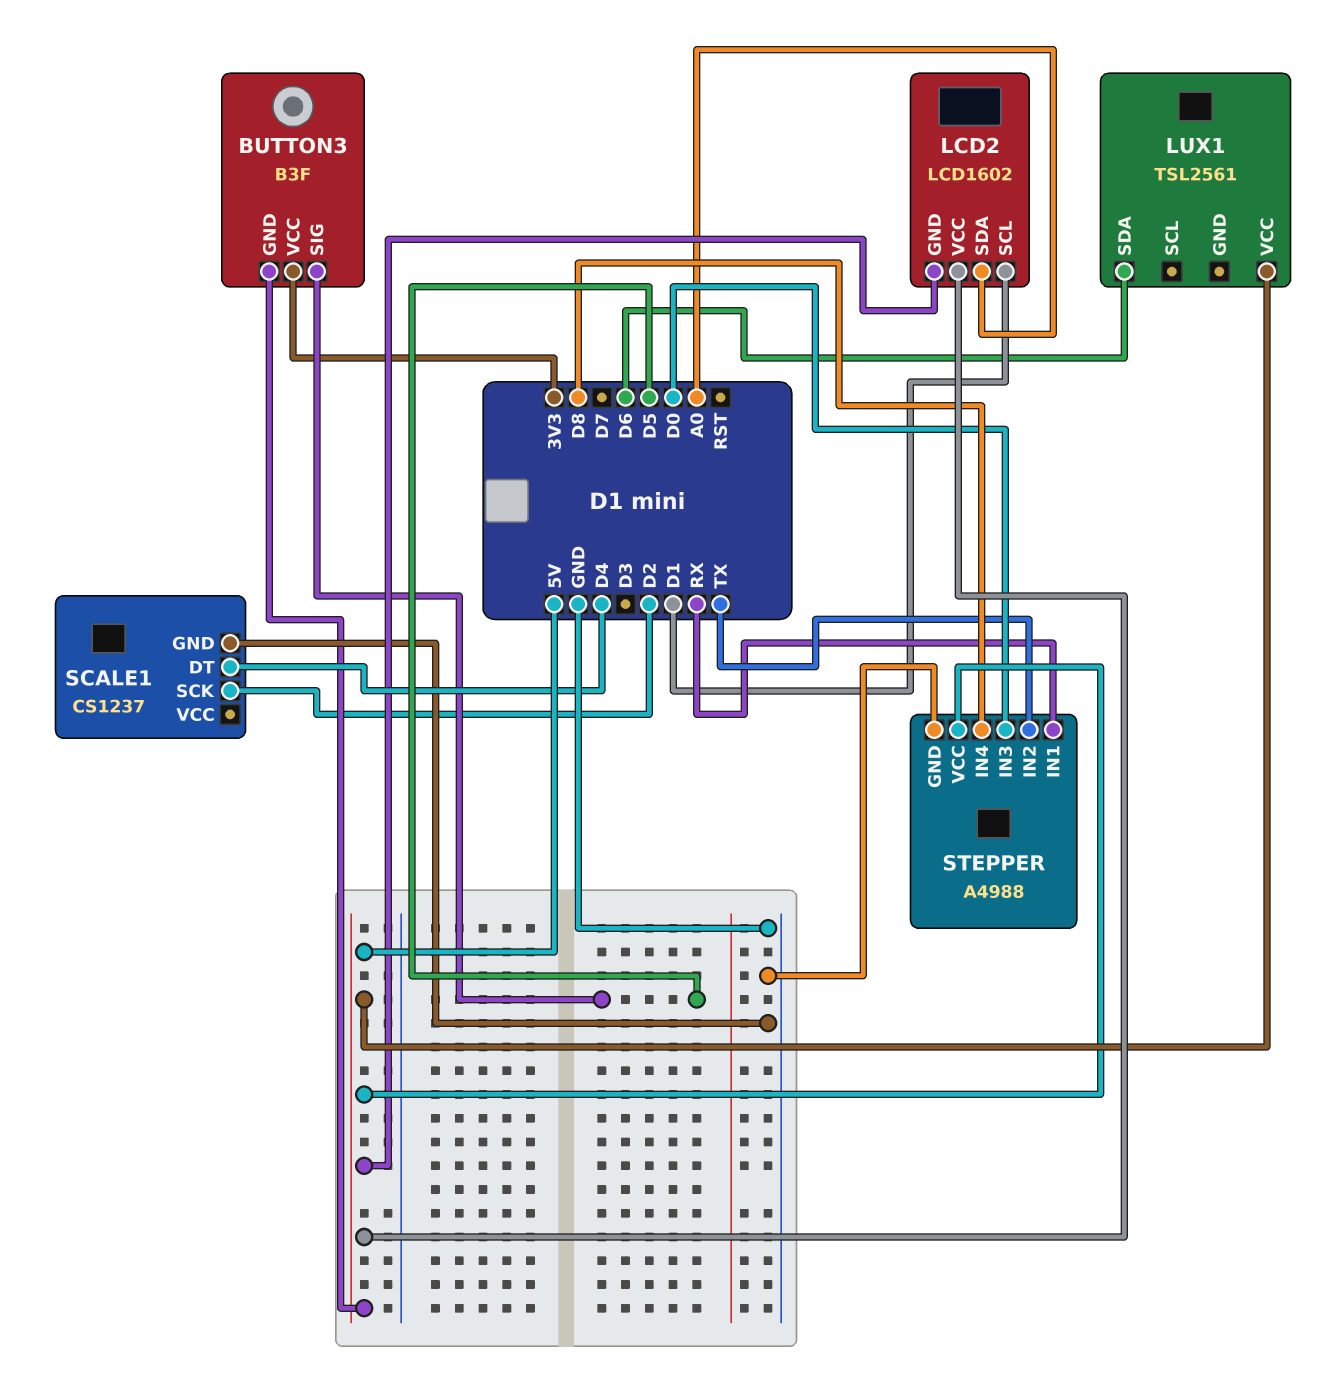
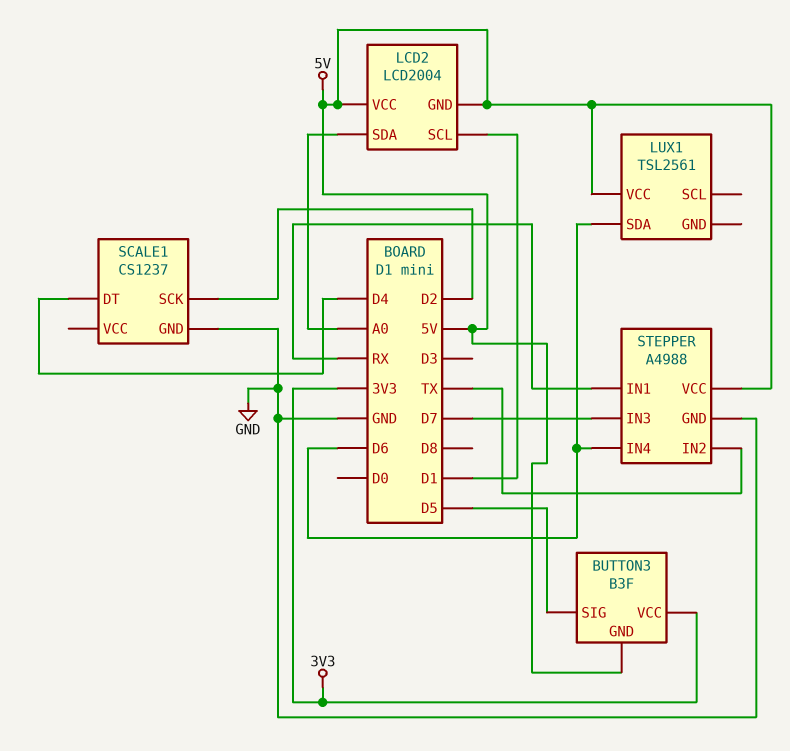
LCD2: LCD1602 -> LCD2004
STEPPER pin IN3: D0 -> D7
STEPPER pin IN4: D8 -> D6

